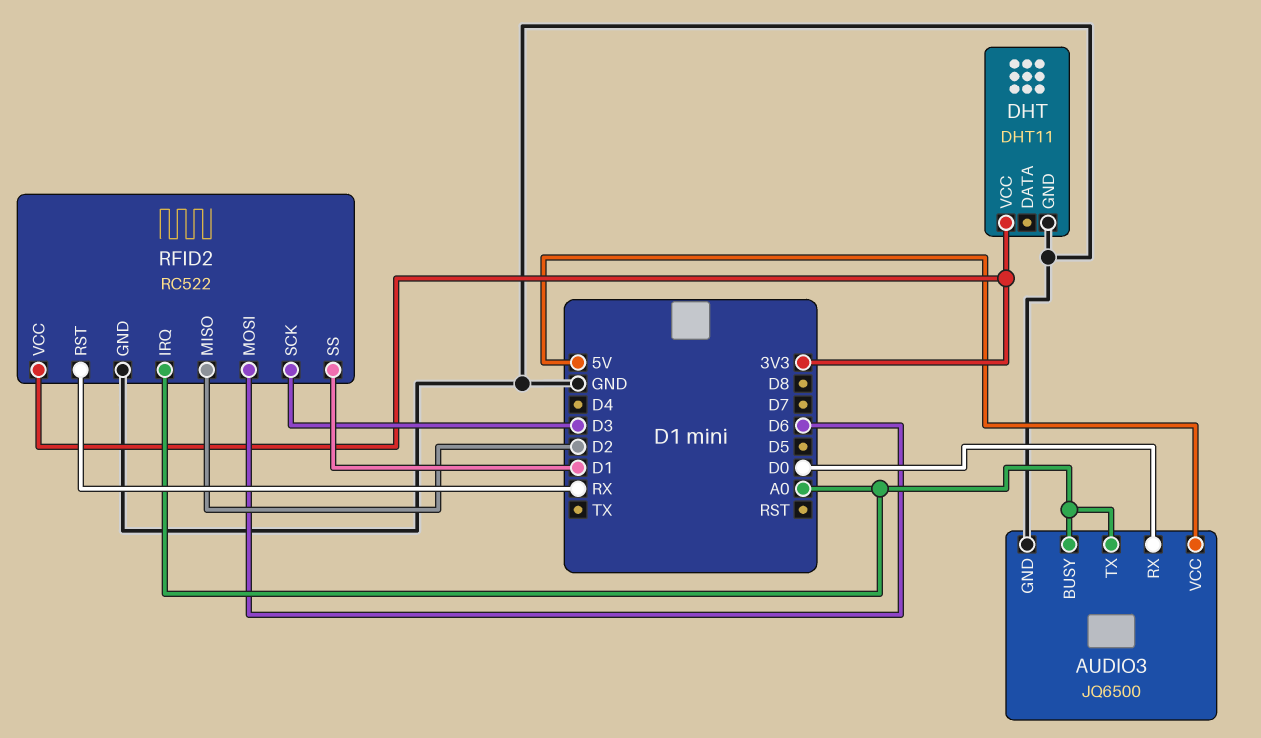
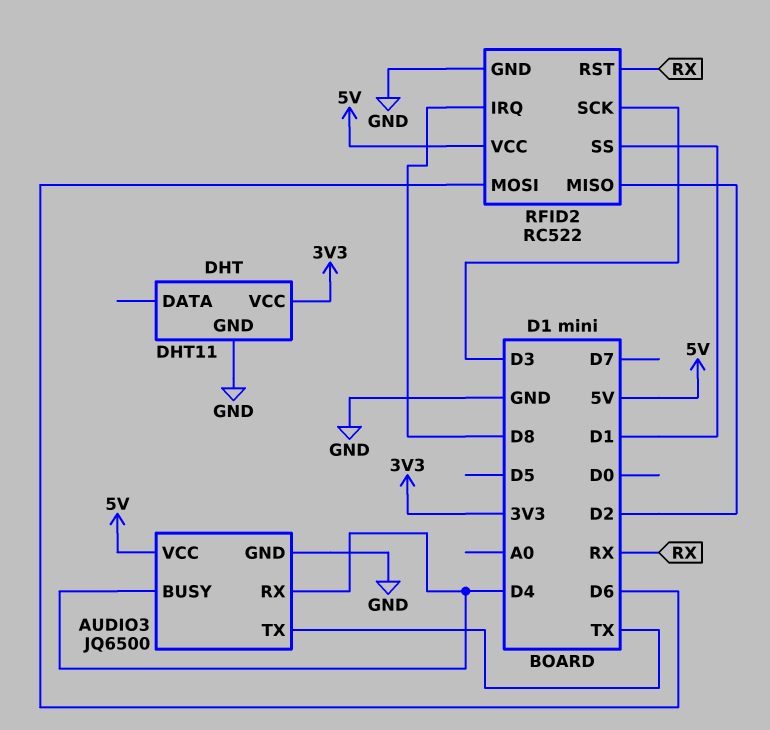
AUDIO3 pin BUSY: A0 -> D4
AUDIO3 pin RX: D0 -> D4
AUDIO3 pin TX: A0 -> TX
RFID2 pin IRQ: A0 -> D8
RFID2 pin VCC: 3V3 -> 5V

